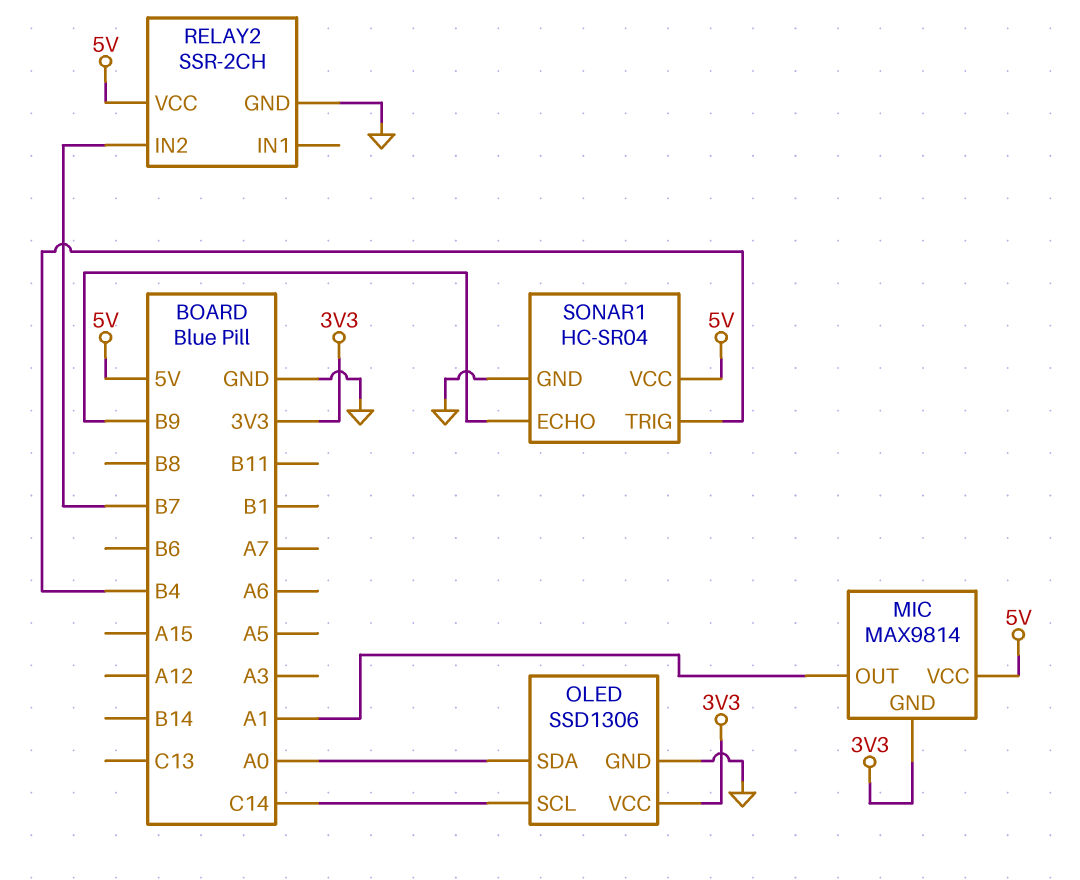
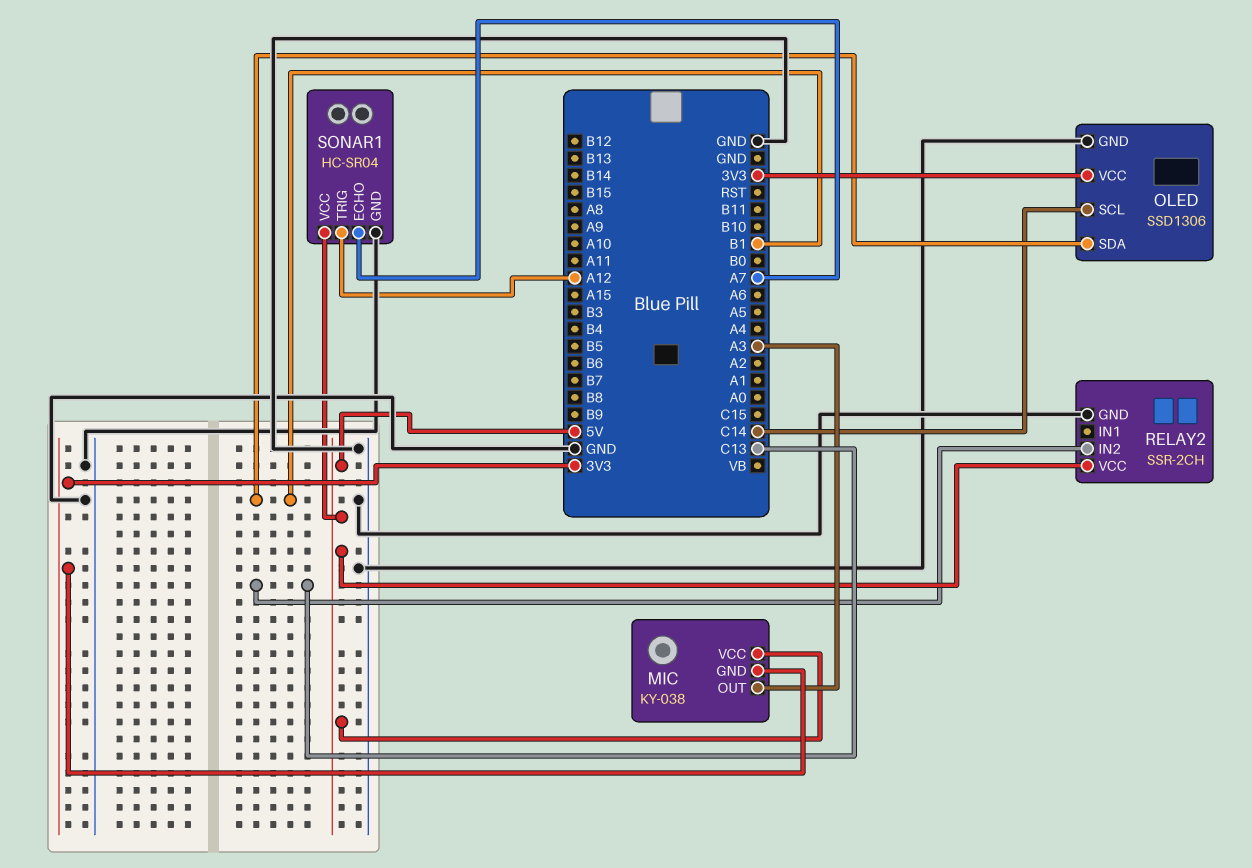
MIC: MAX9814 -> KY-038
MIC pin OUT: A1 -> A3
OLED pin SDA: A0 -> B1
RELAY2 pin IN2: B7 -> C13
SONAR1 pin ECHO: B9 -> A7
SONAR1 pin TRIG: B4 -> A12

